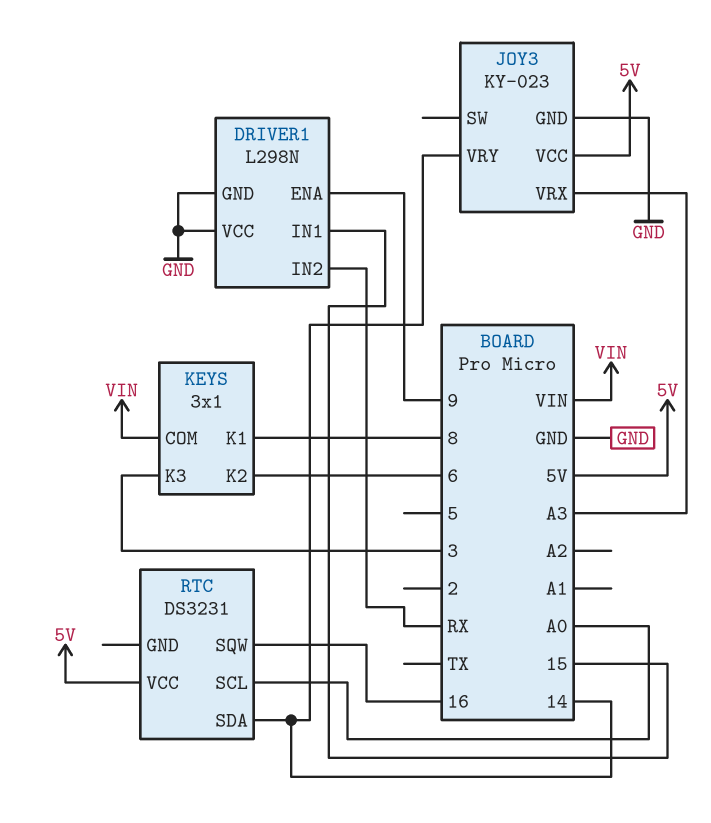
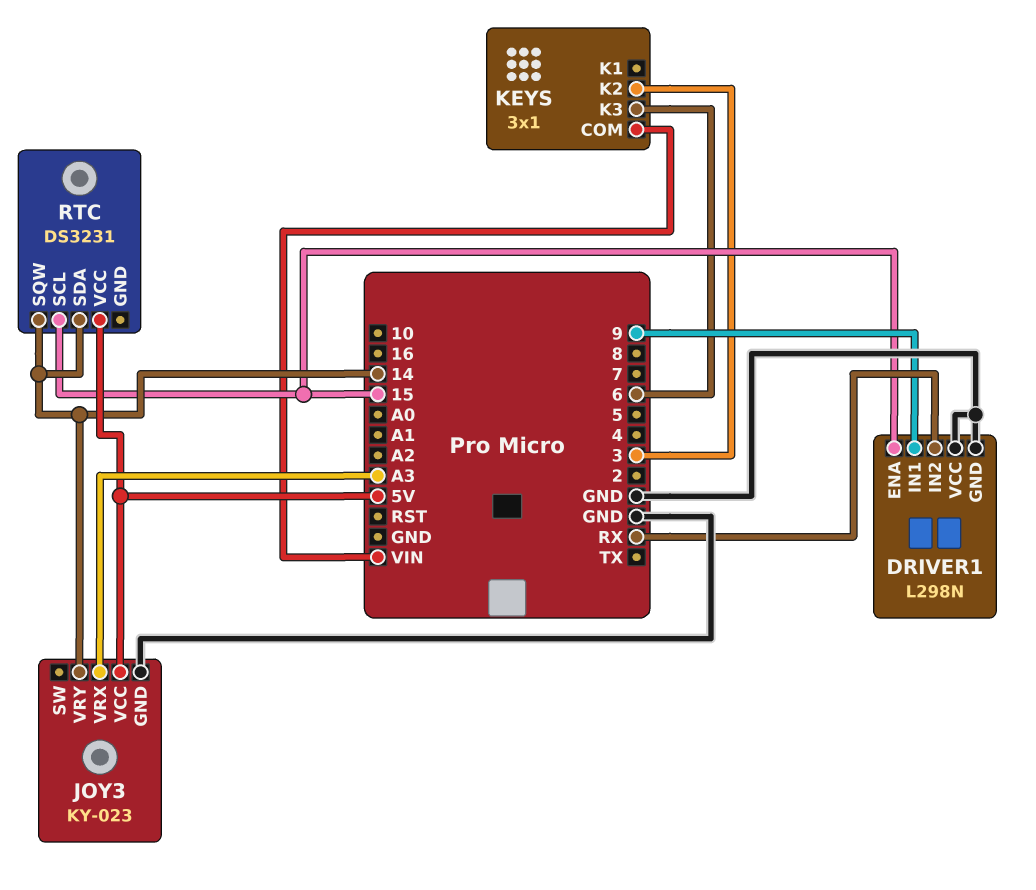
DRIVER1 pin ENA: 9 -> 15
DRIVER1 pin IN1: 15 -> 9
KEYS pin K1: 8 -> none
KEYS pin K2: 6 -> 3
KEYS pin K3: 3 -> 6
RTC pin SCL: A0 -> 15
RTC pin SQW: 16 -> 14

